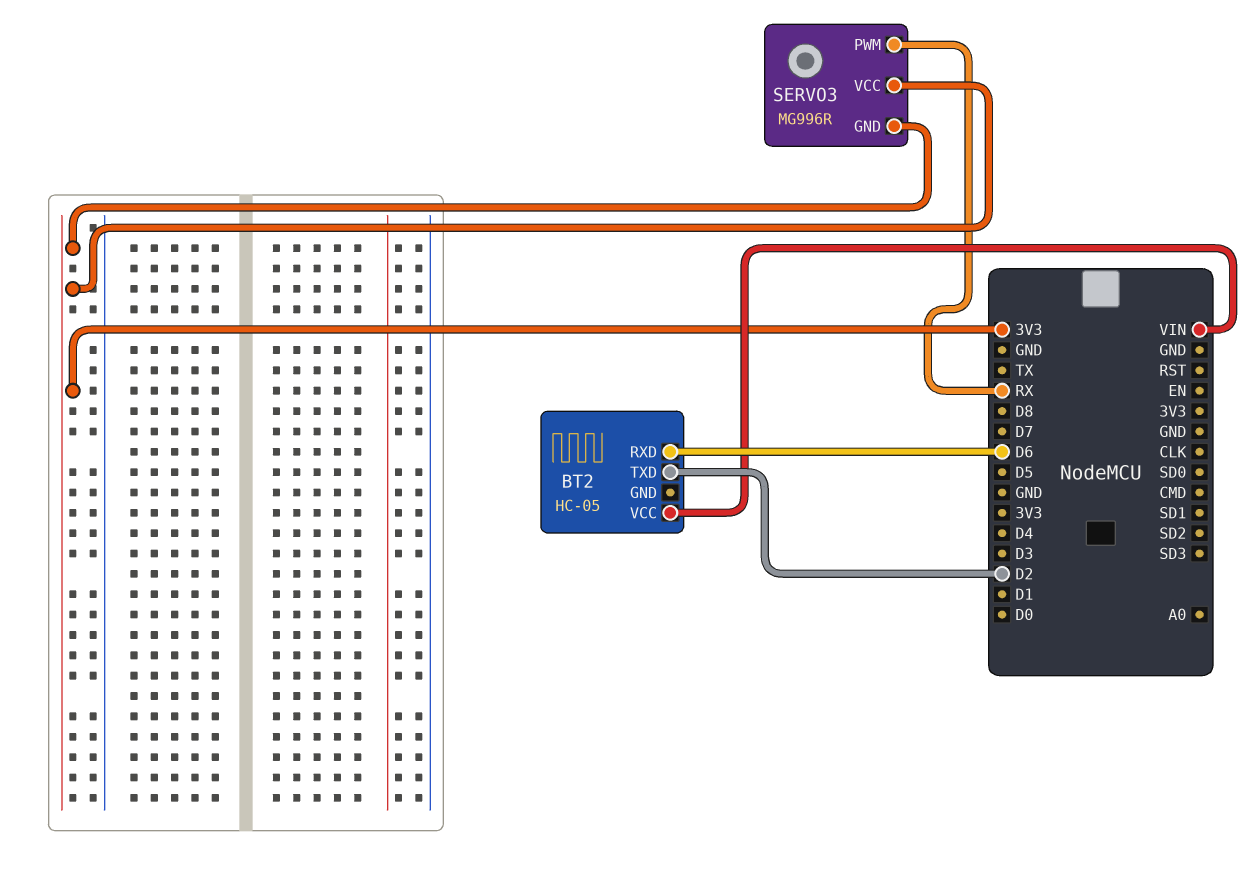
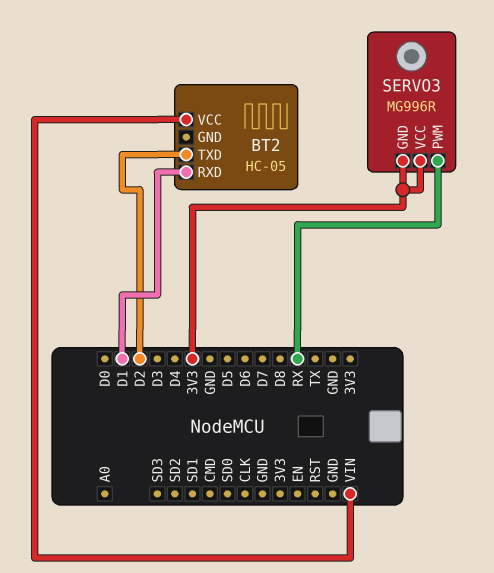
BT2 pin RXD: D6 -> D1

